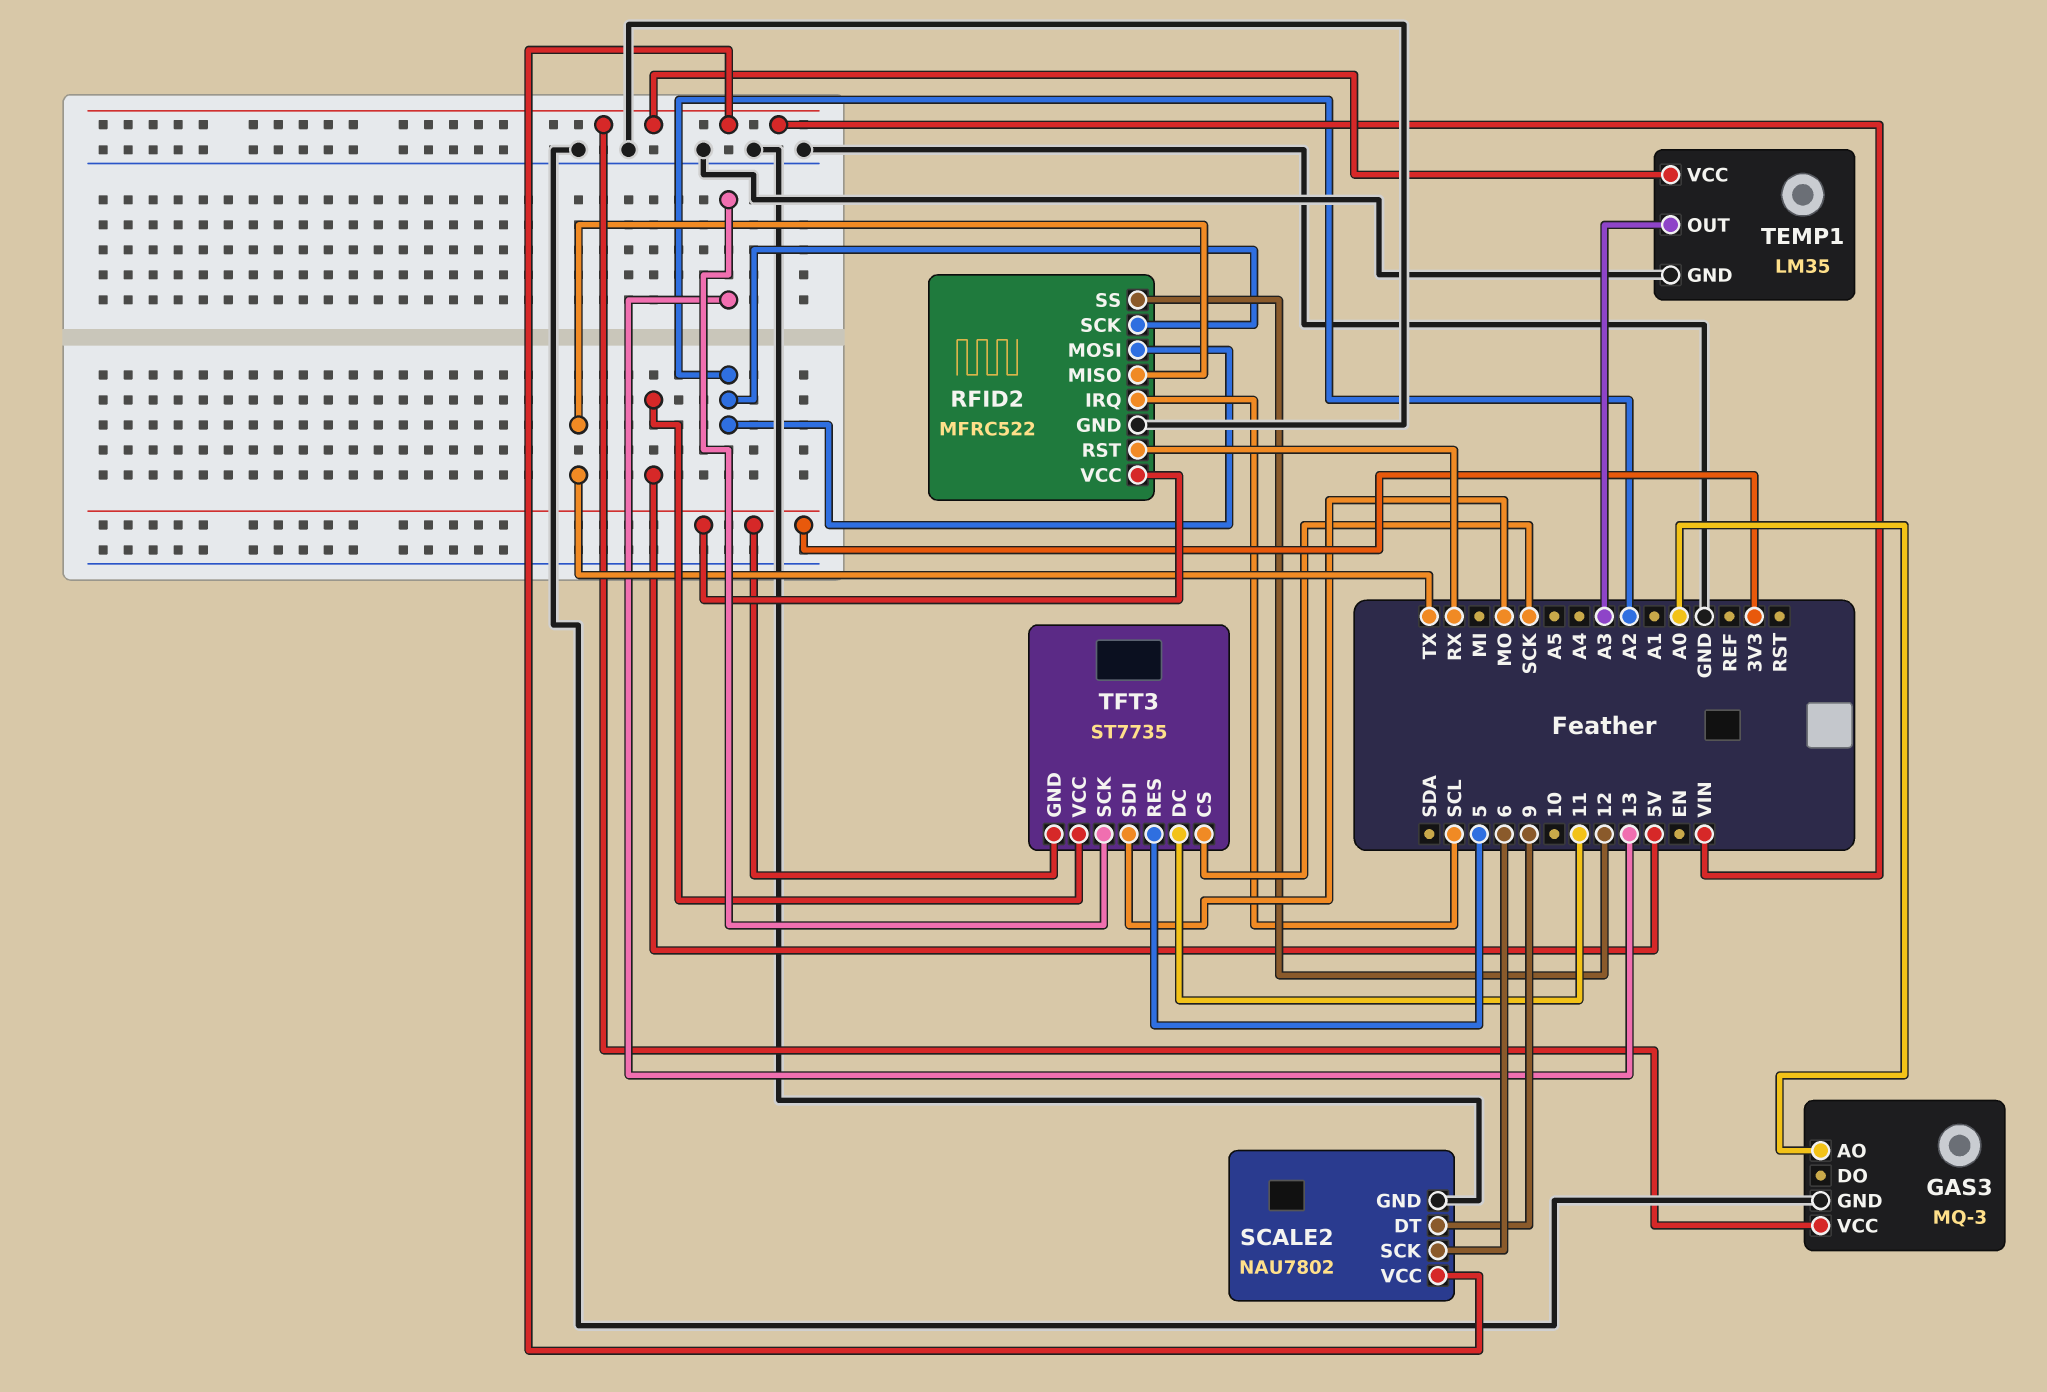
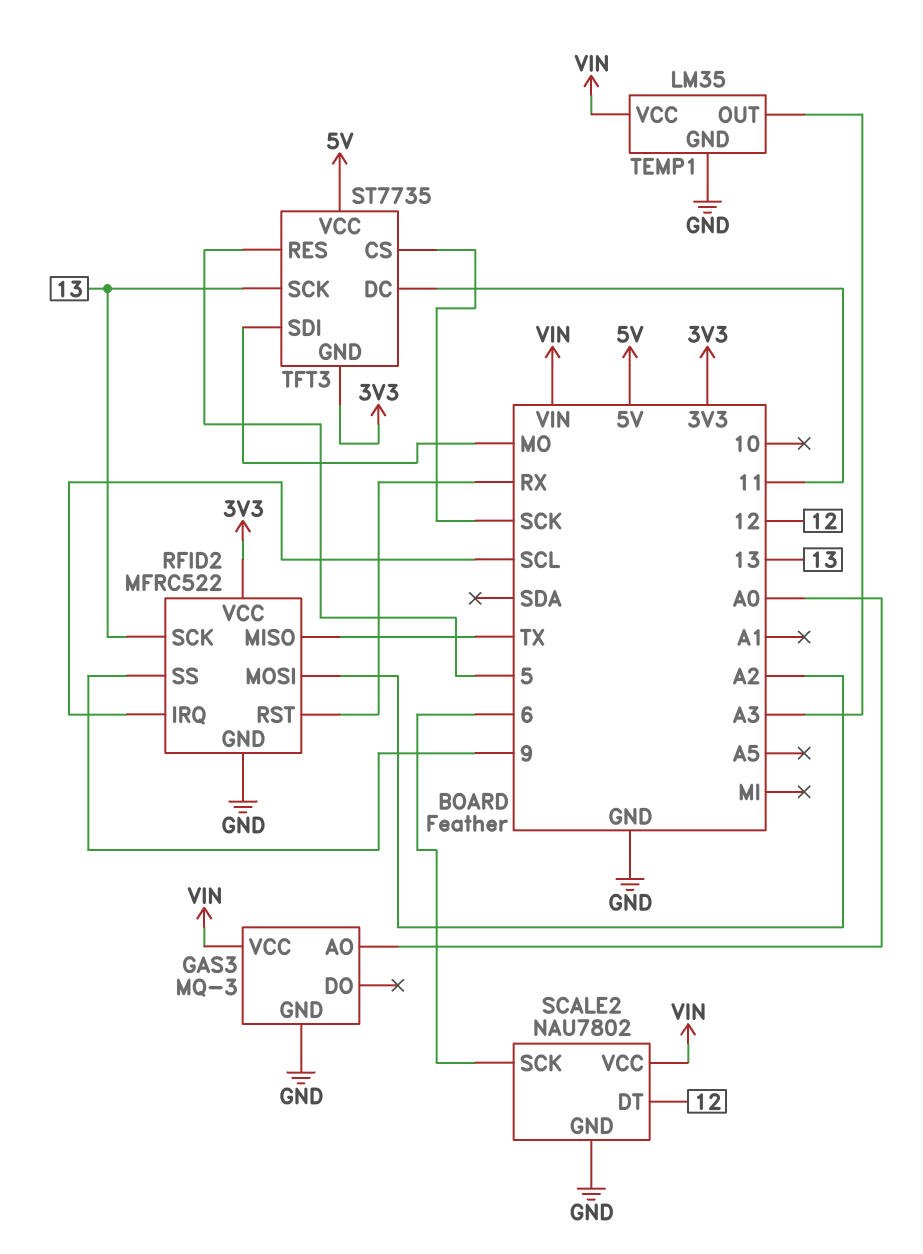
RFID2 pin SCK: A2 -> 13
RFID2 pin SS: 12 -> 9
SCALE2 pin DT: 9 -> 12

